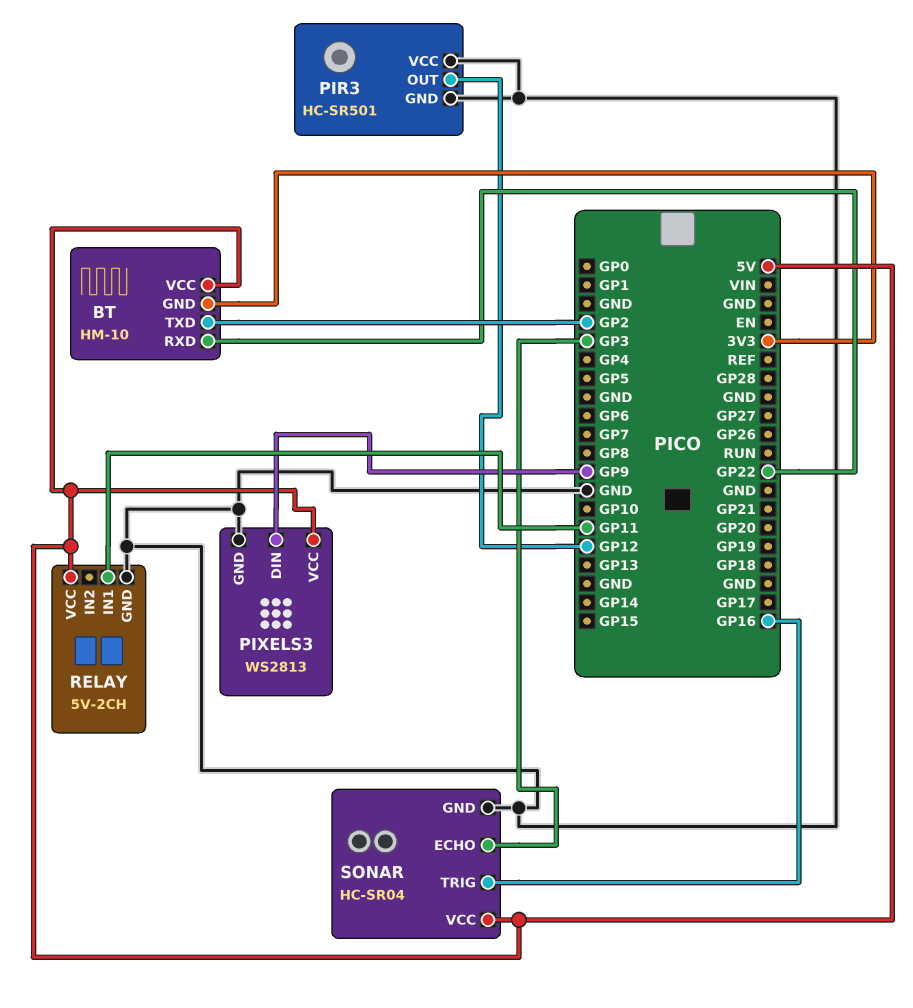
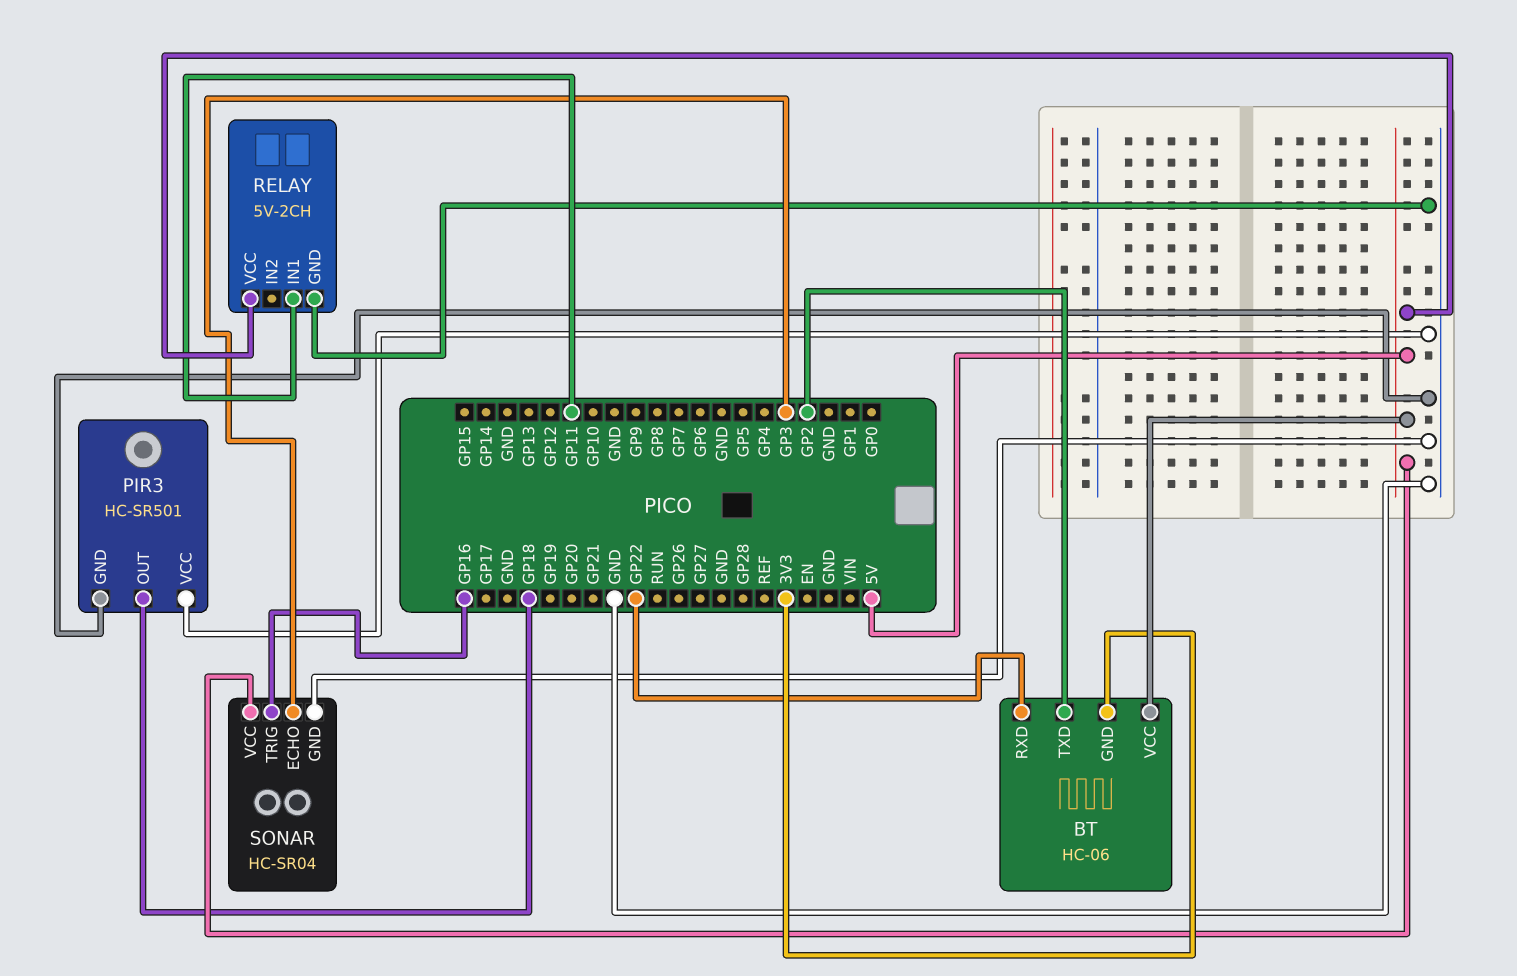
BT: HM-10 -> HC-06
PIR3 pin OUT: GP12 -> GP18
PIXELS3: WS2813 -> none
PIXELS3 pin DIN: GP9 -> none
PIXELS3 pin GND: GND -> none
PIXELS3 pin VCC: 5V -> none

